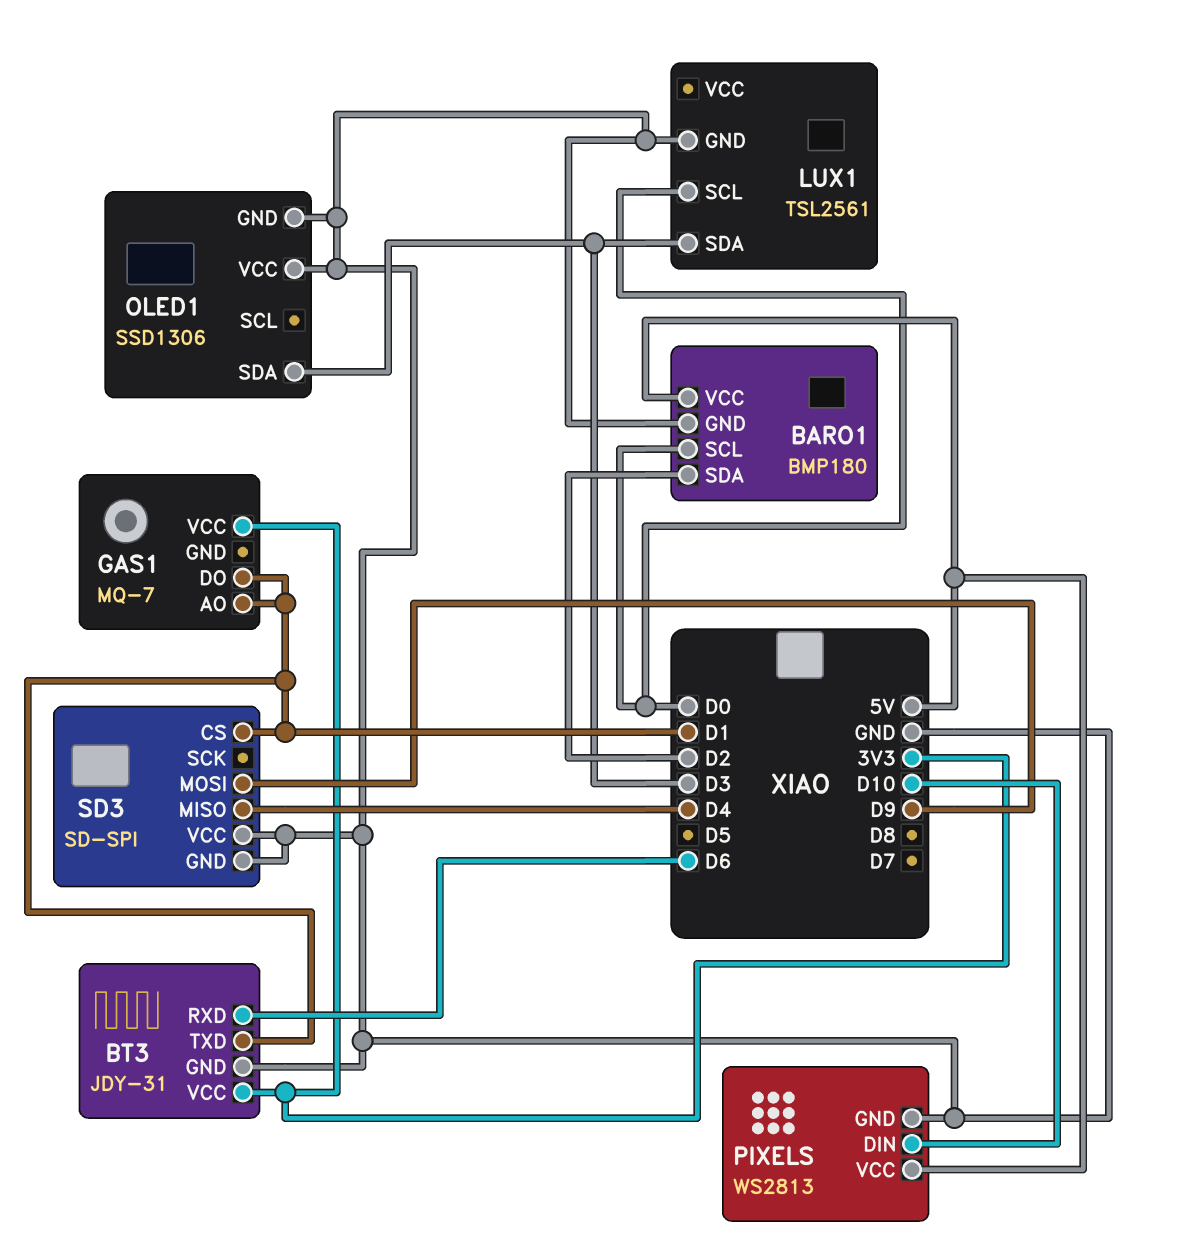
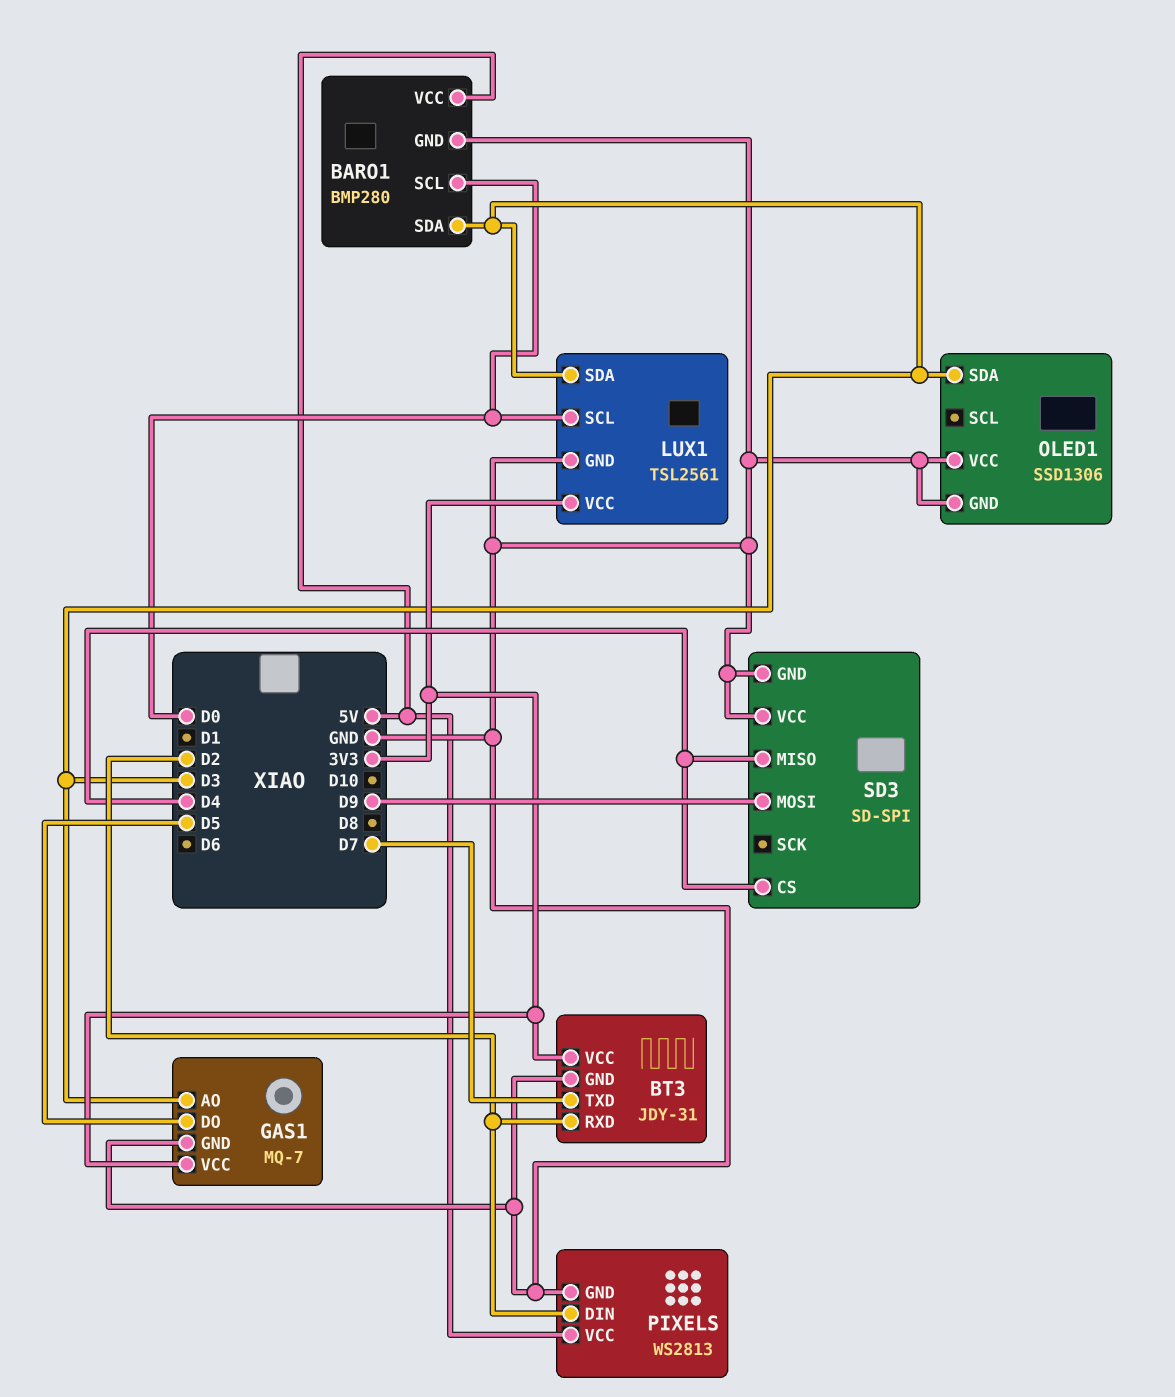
BARO1: BMP180 -> BMP280
BARO1 pin SDA: D2 -> D3
BT3 pin RXD: D6 -> D2
BT3 pin TXD: D1 -> D7
GAS1 pin AO: D1 -> D3
GAS1 pin DO: D1 -> D5
GAS1 pin GND: none -> GND
LUX1 pin VCC: none -> 3V3
PIXELS pin DIN: D10 -> D2
SD3 pin CS: D1 -> D4

